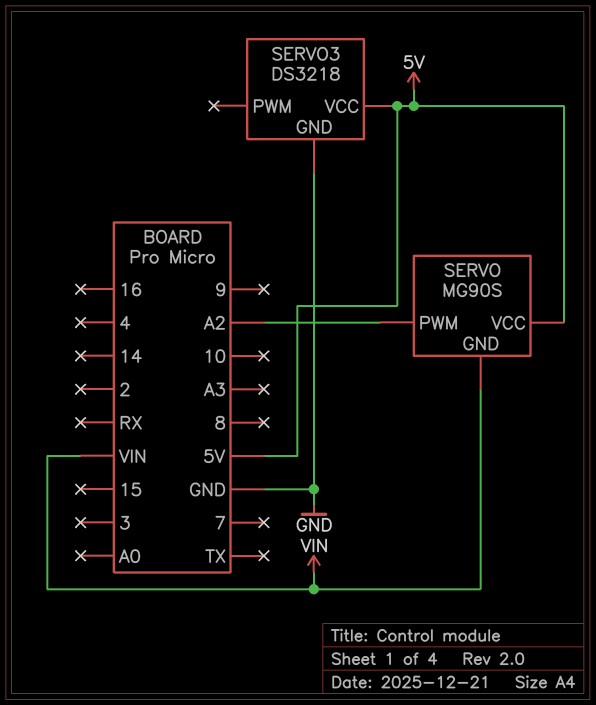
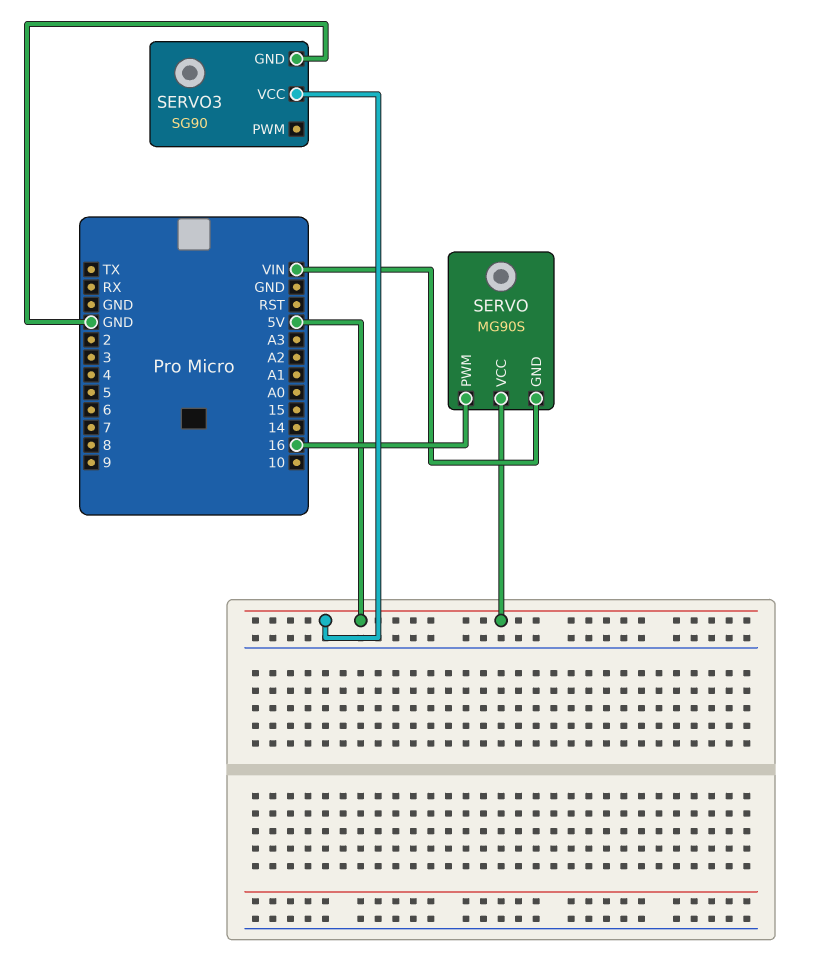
SERVO pin PWM: A2 -> 16
SERVO3: DS3218 -> SG90

